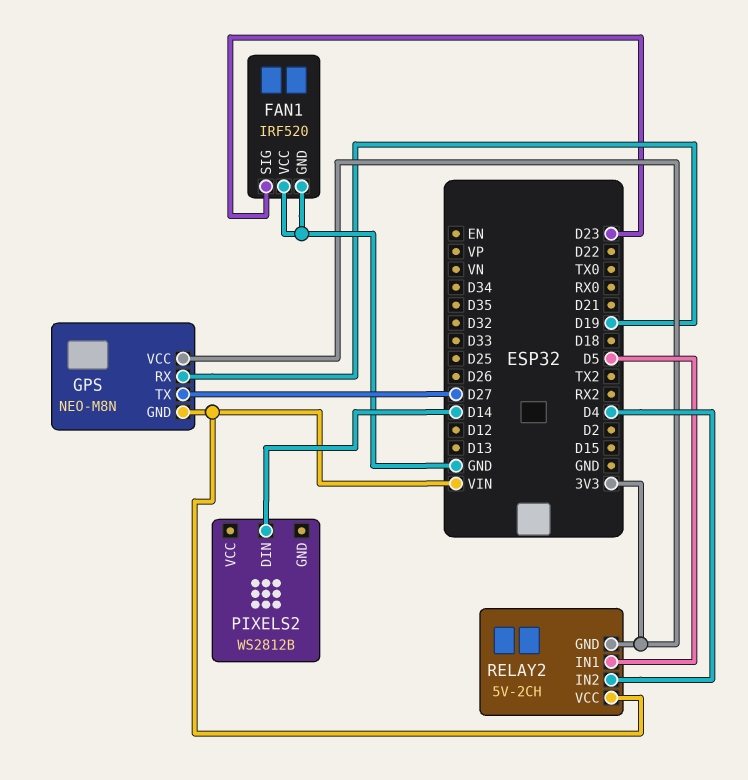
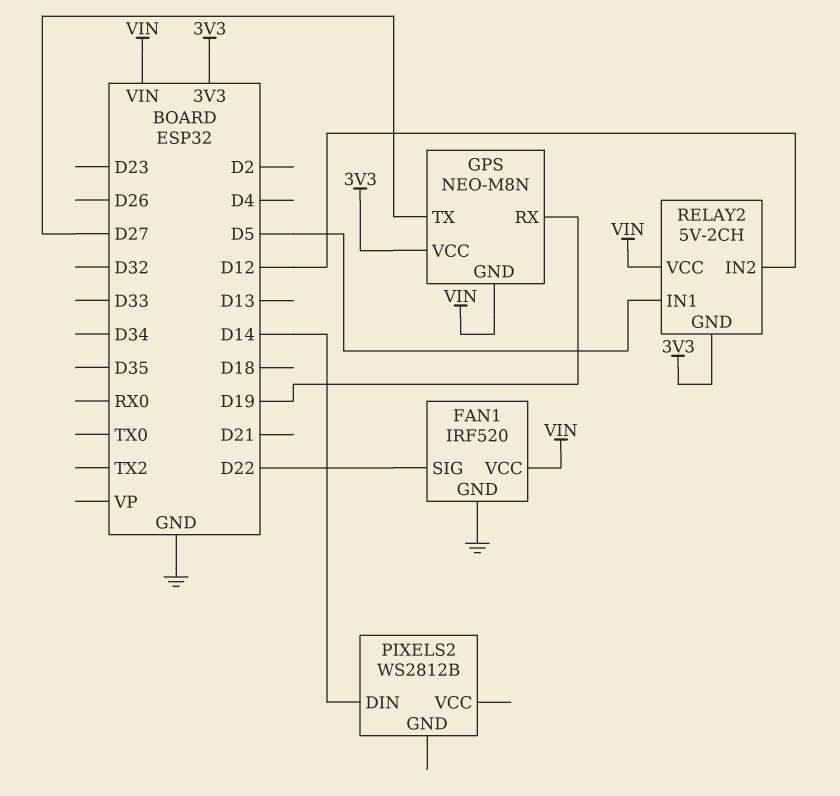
FAN1 pin SIG: D23 -> D22
FAN1 pin VCC: GND -> VIN
RELAY2 pin IN2: D4 -> D12

